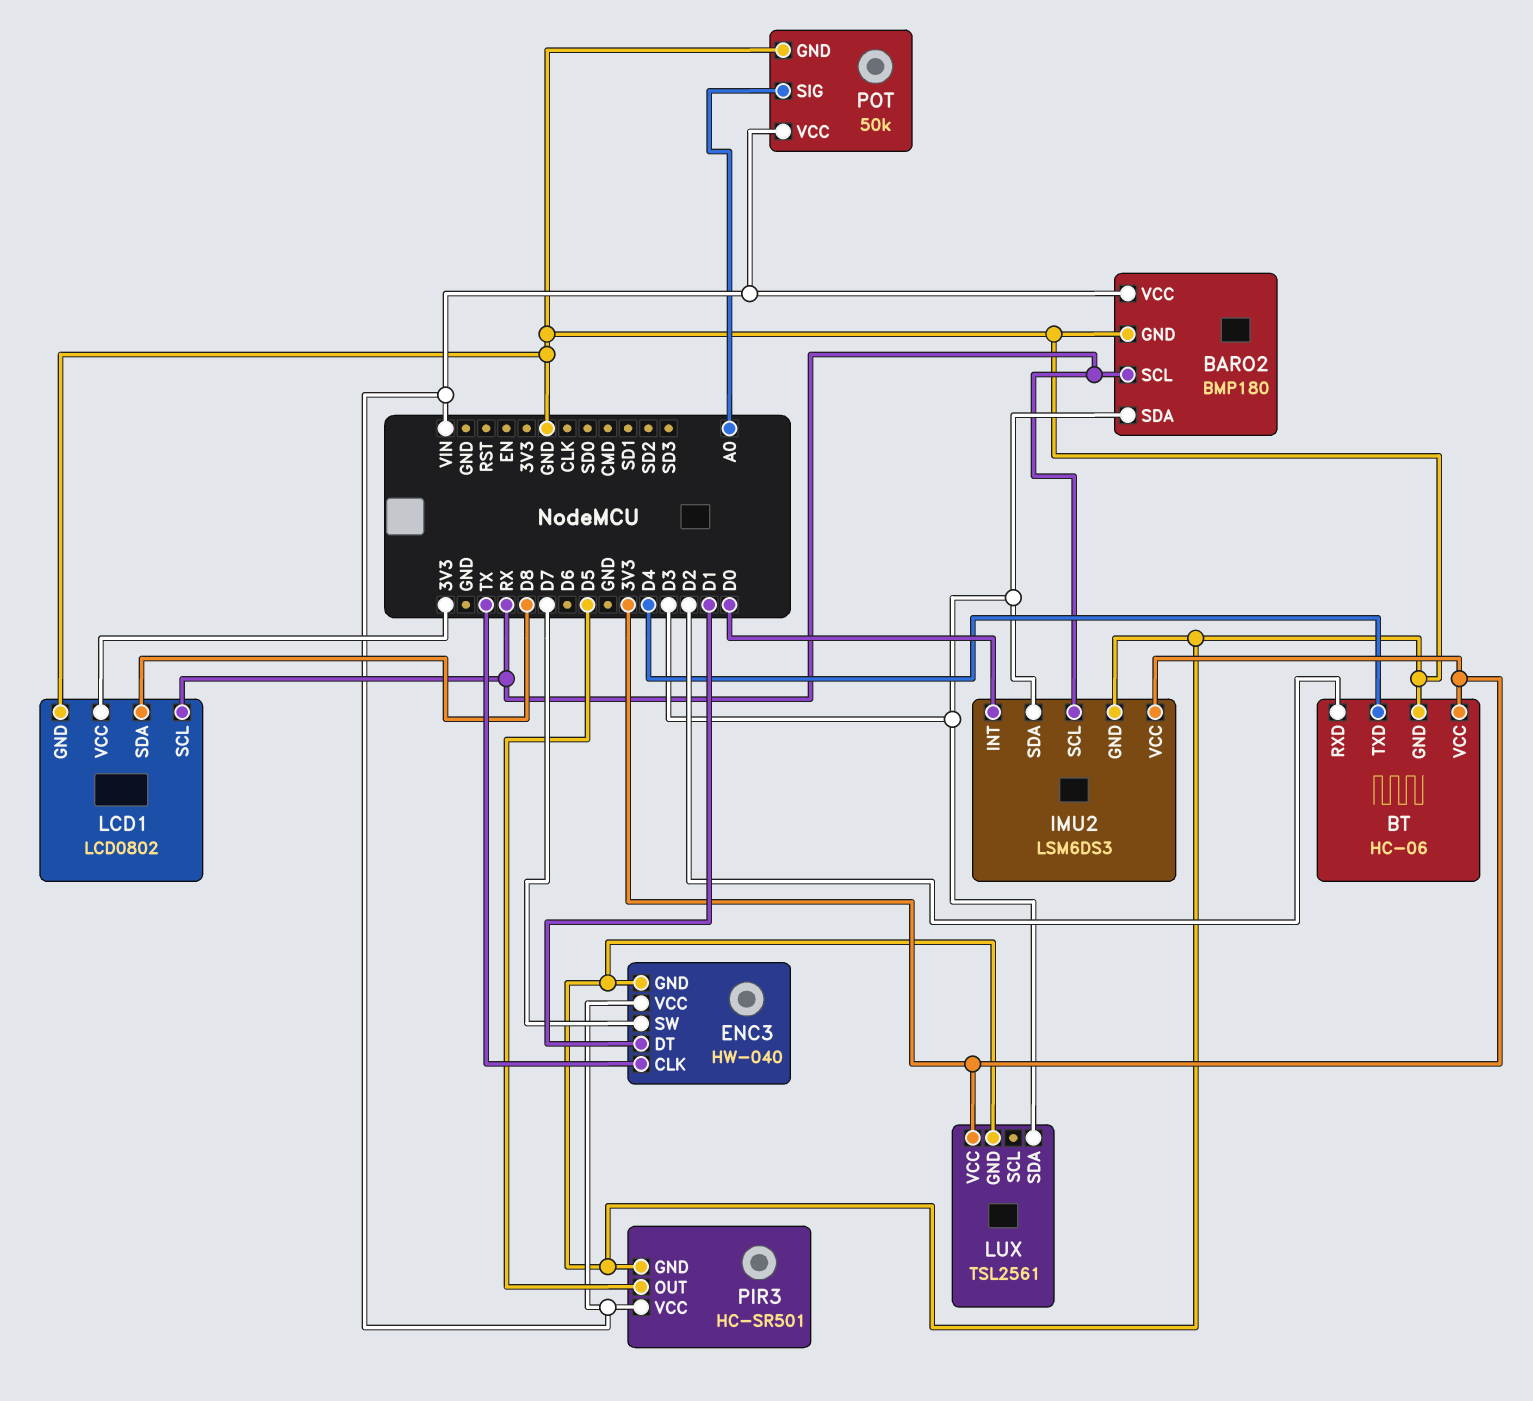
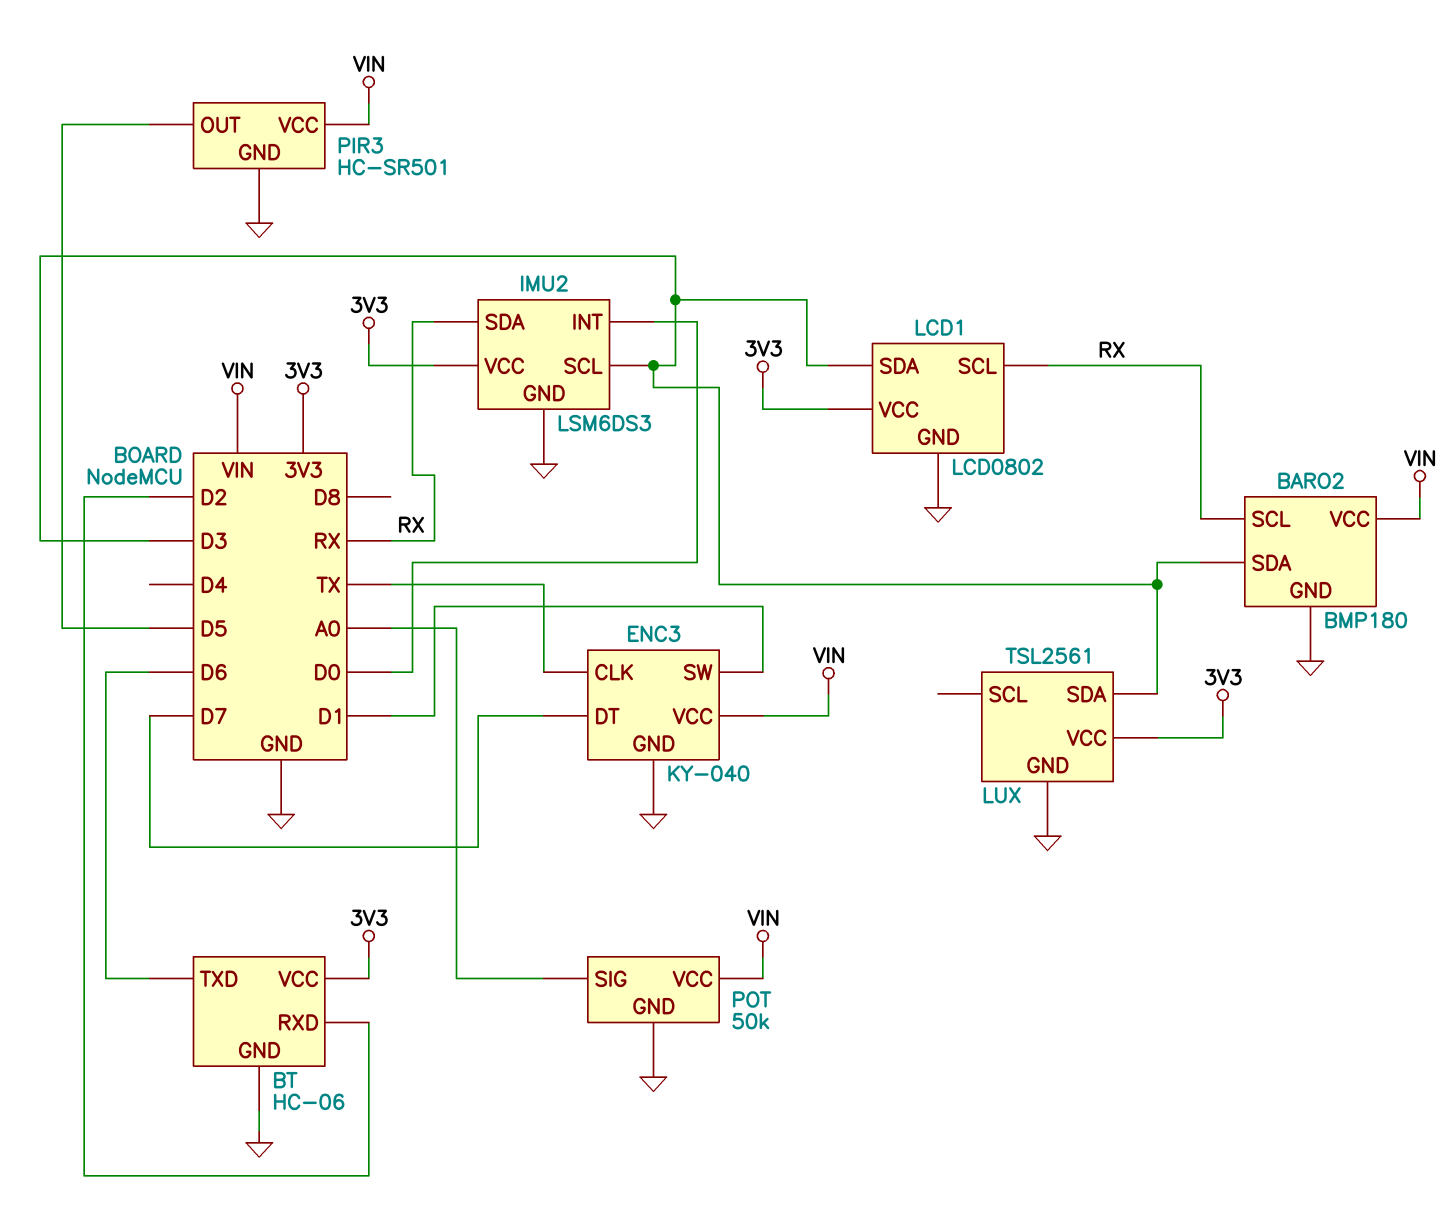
BT pin TXD: D4 -> D6
ENC3: HW-040 -> KY-040
ENC3 pin DT: D1 -> D7
ENC3 pin SW: D7 -> D1
IMU2 pin SCL: RX -> D3
IMU2 pin SDA: D3 -> RX
LCD1 pin SDA: D8 -> D3

